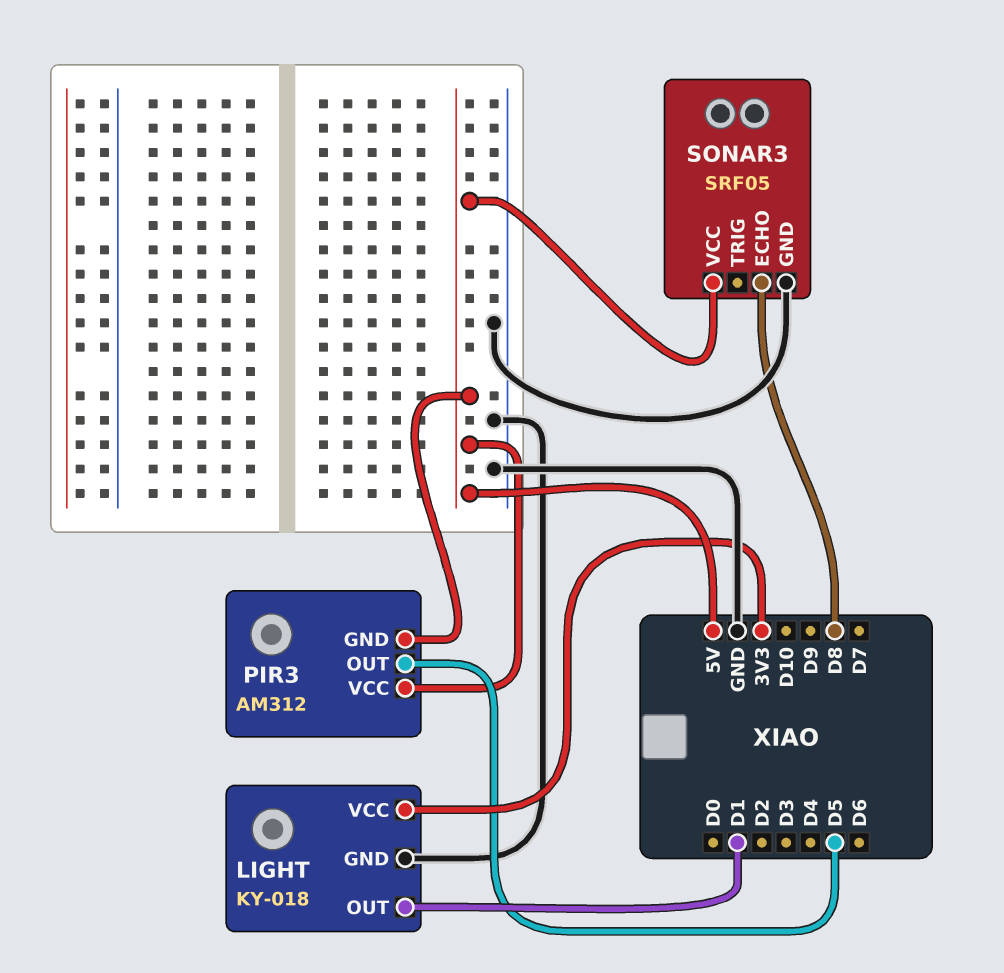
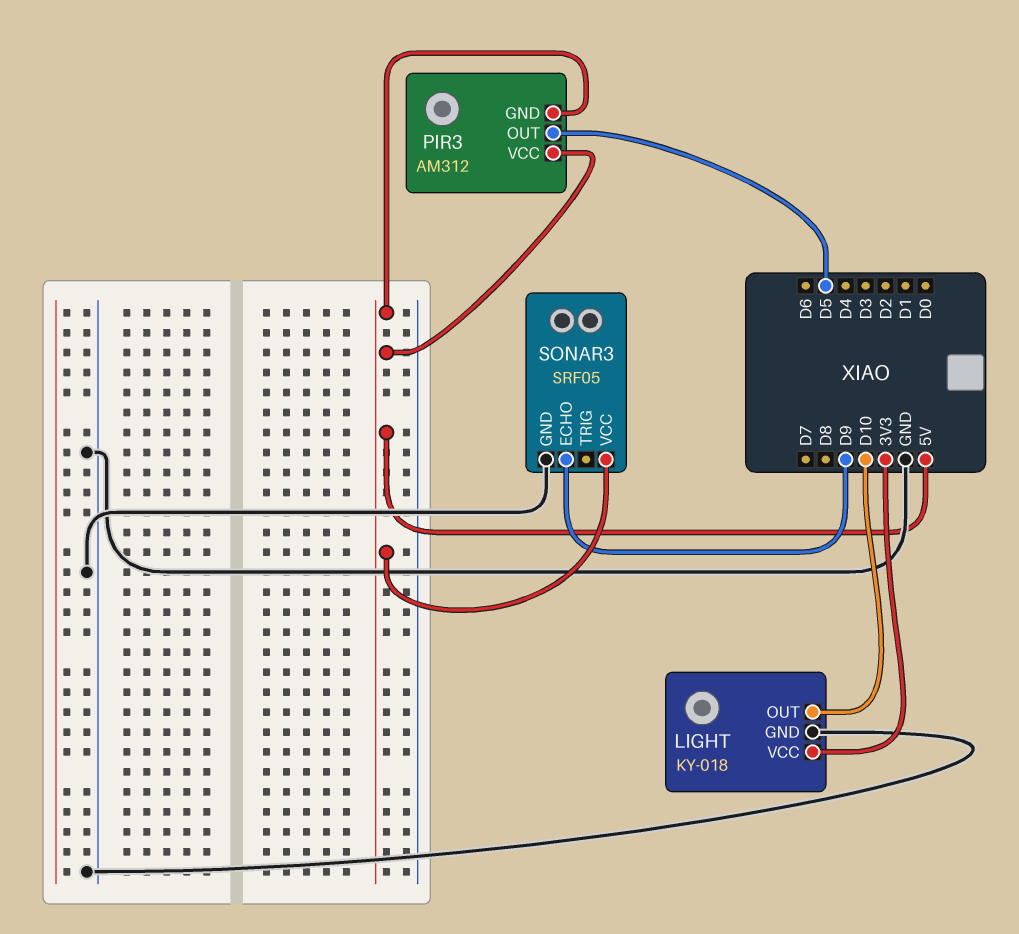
LIGHT pin OUT: D1 -> D10
SONAR3 pin ECHO: D8 -> D9

